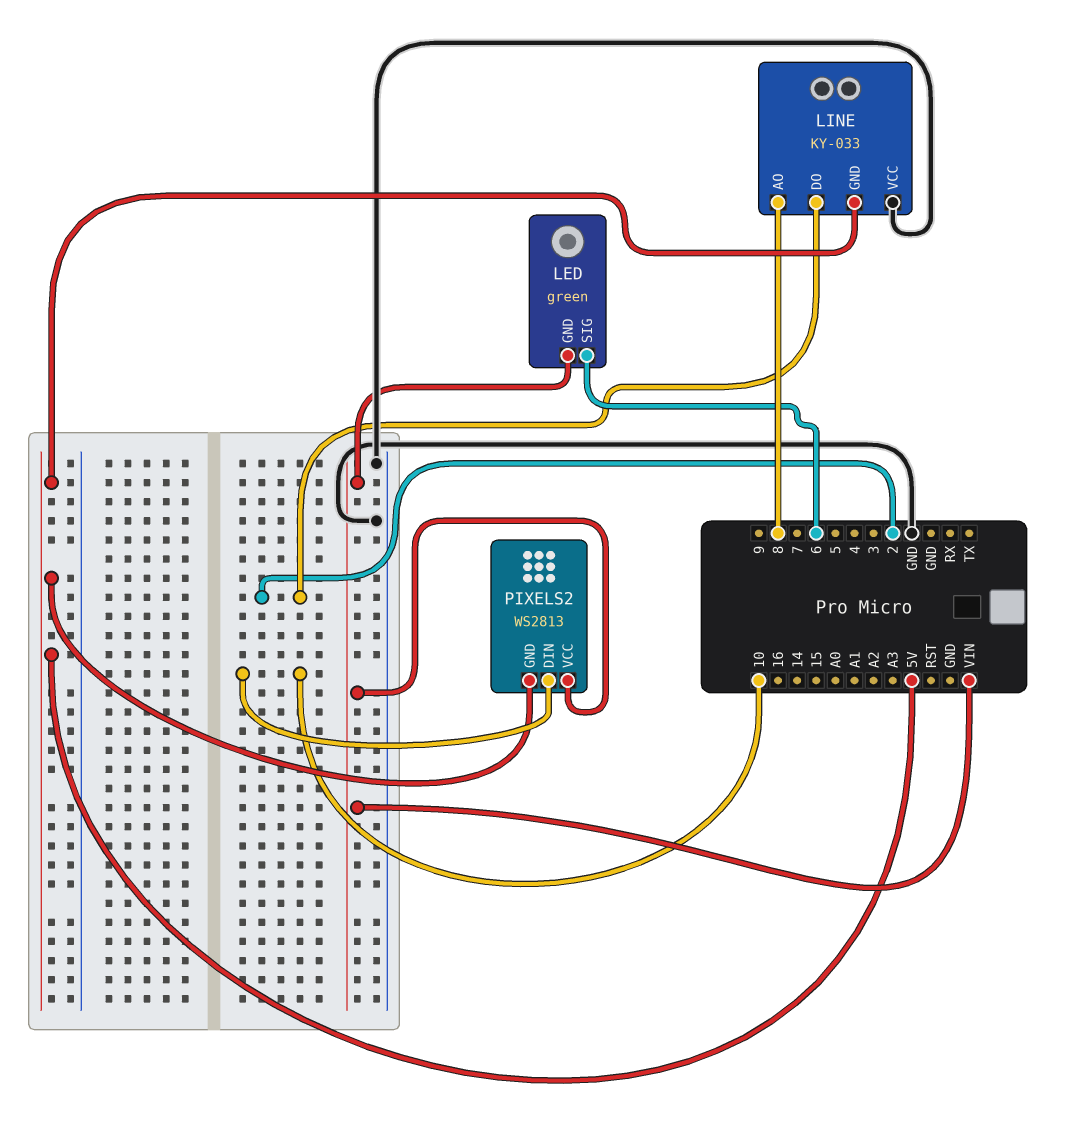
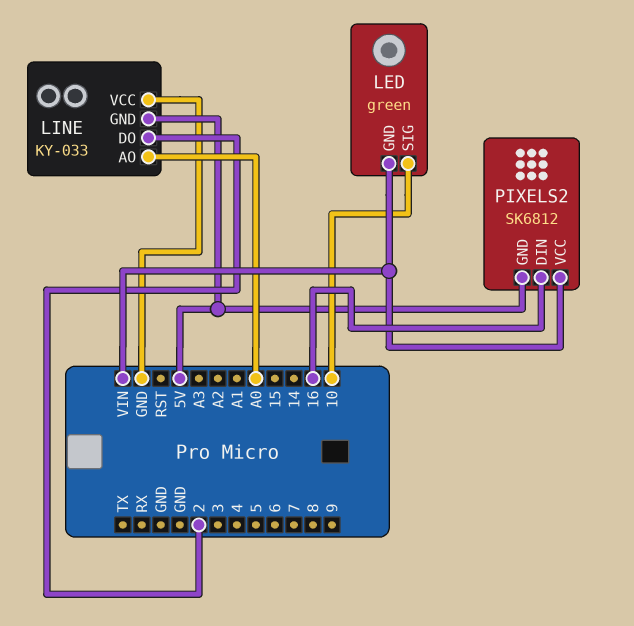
LED pin SIG: 6 -> 10
LINE pin AO: 8 -> A0
PIXELS2: WS2813 -> SK6812
PIXELS2 pin DIN: 10 -> 16

